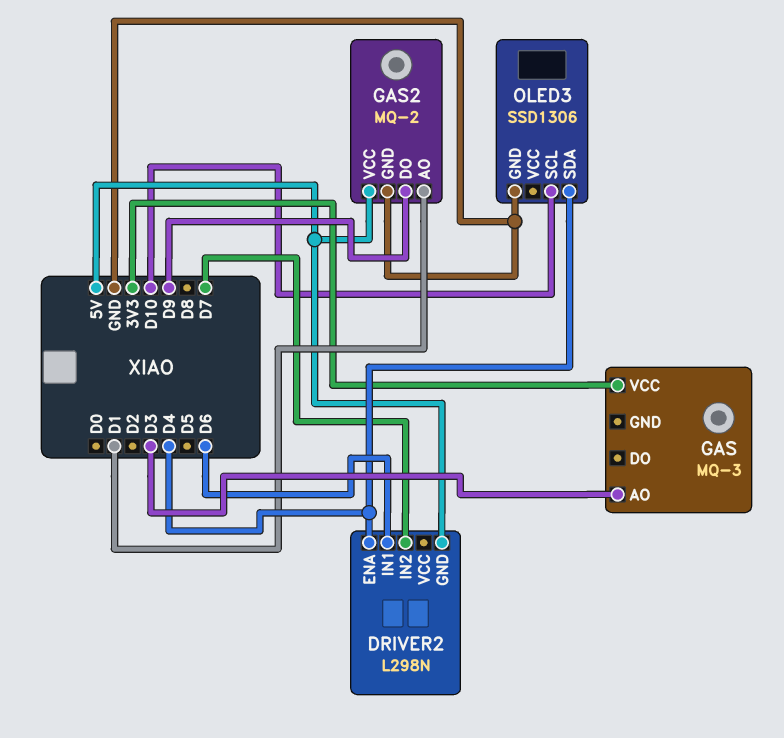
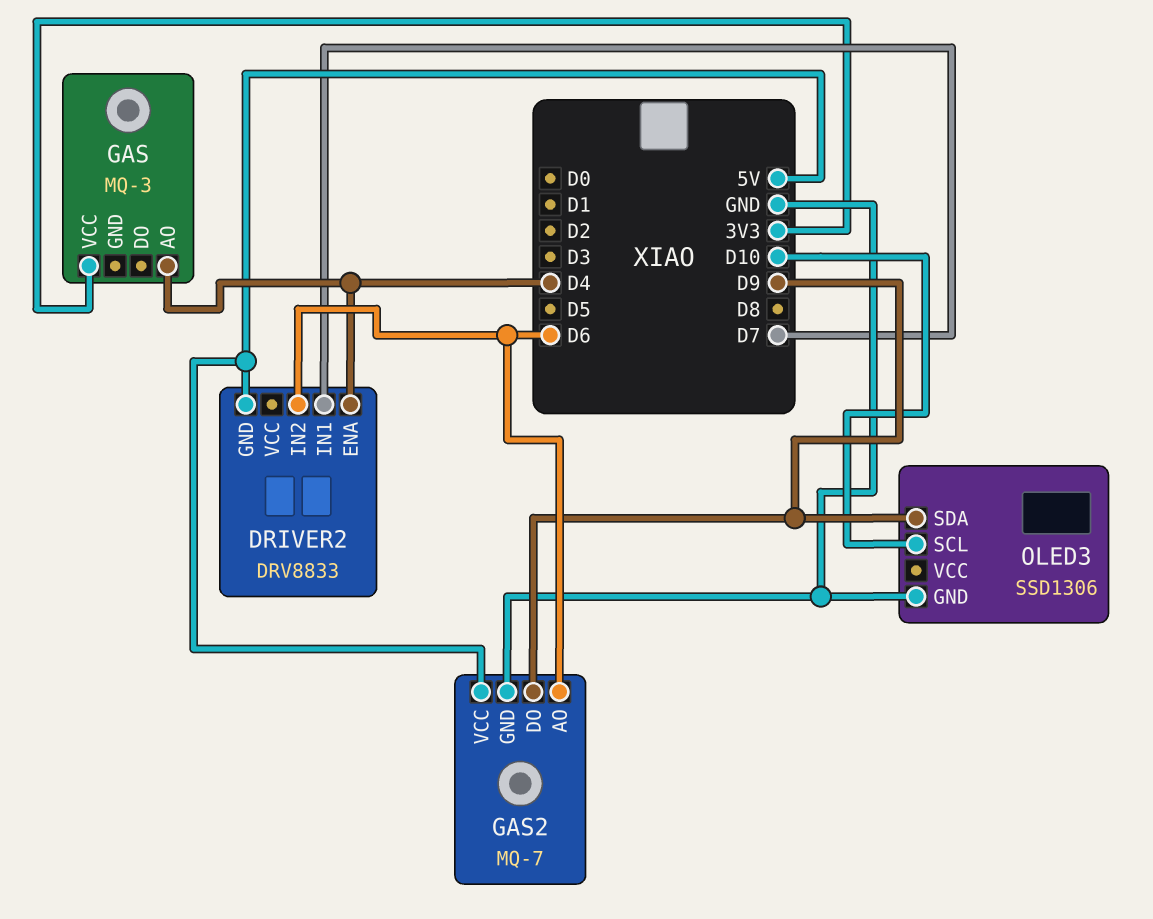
DRIVER2: L298N -> DRV8833
DRIVER2 pin IN1: D6 -> D7
DRIVER2 pin IN2: D7 -> D6
GAS pin AO: D3 -> D4
GAS2: MQ-2 -> MQ-7
GAS2 pin AO: D1 -> D6
OLED3 pin SDA: D4 -> D9

